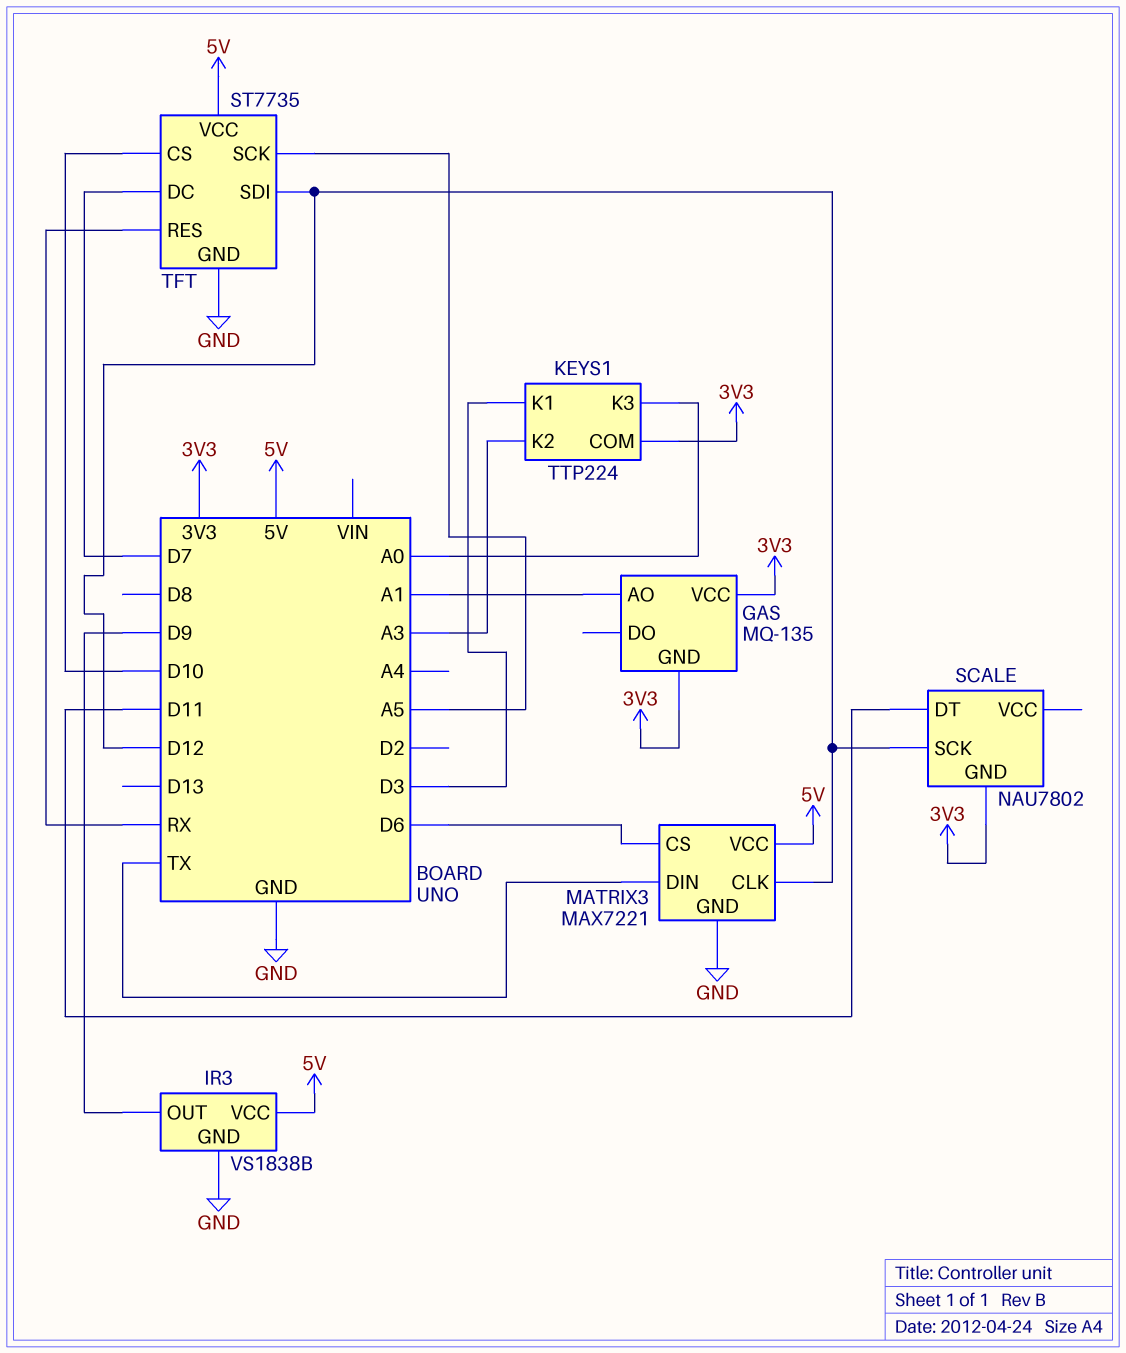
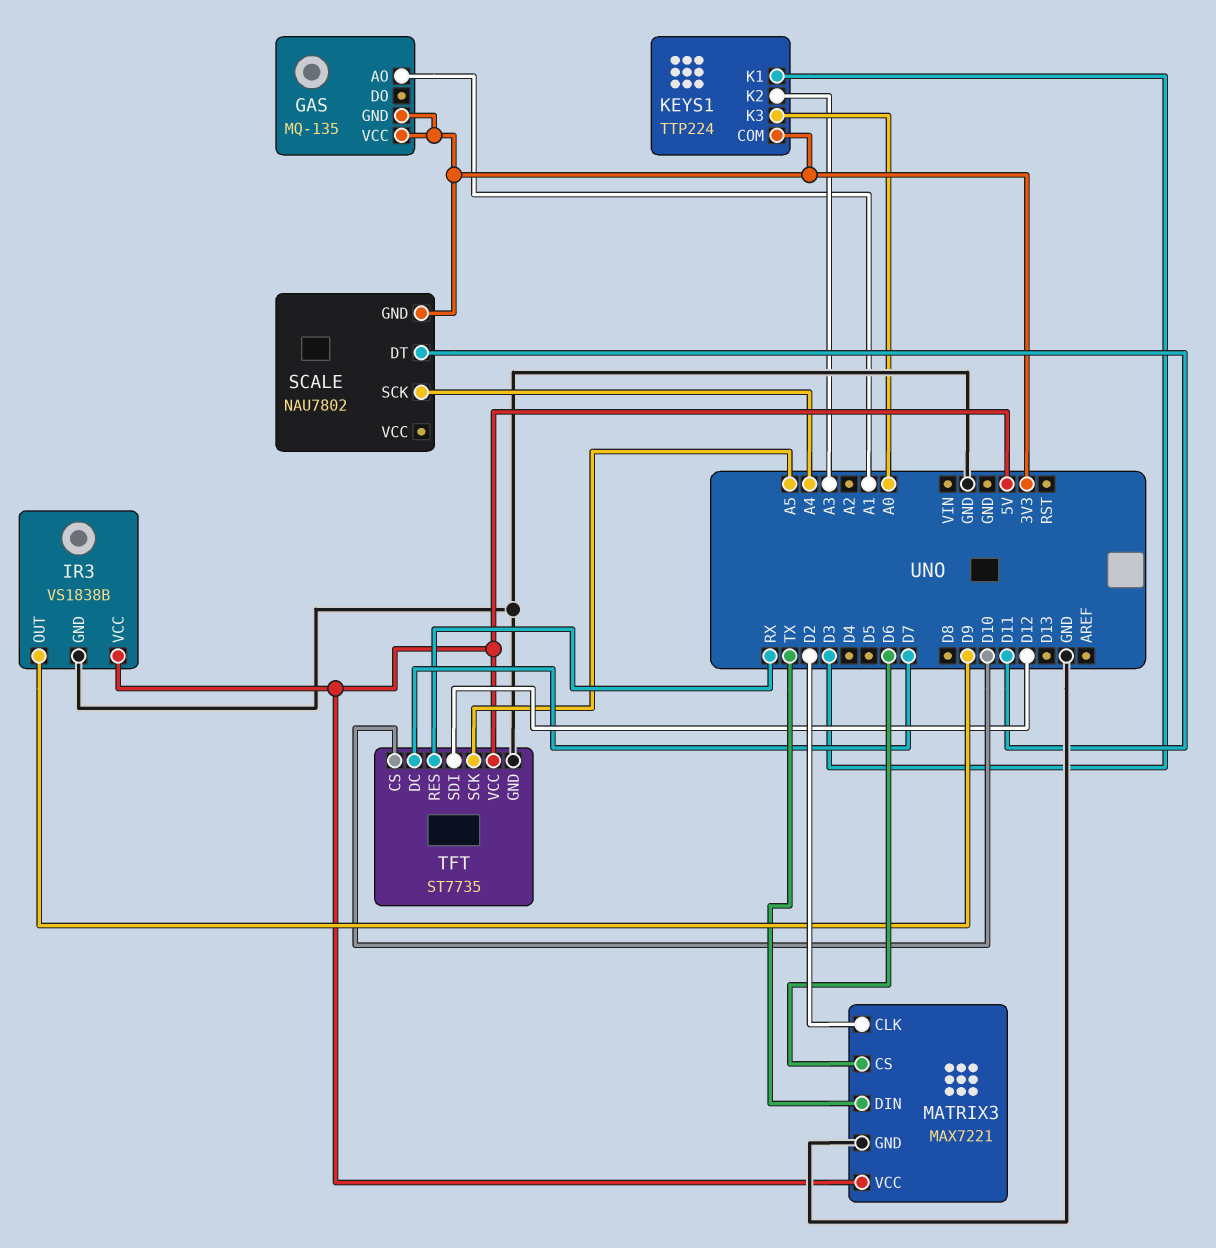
MATRIX3 pin CLK: D12 -> D2
SCALE pin SCK: D12 -> A4

